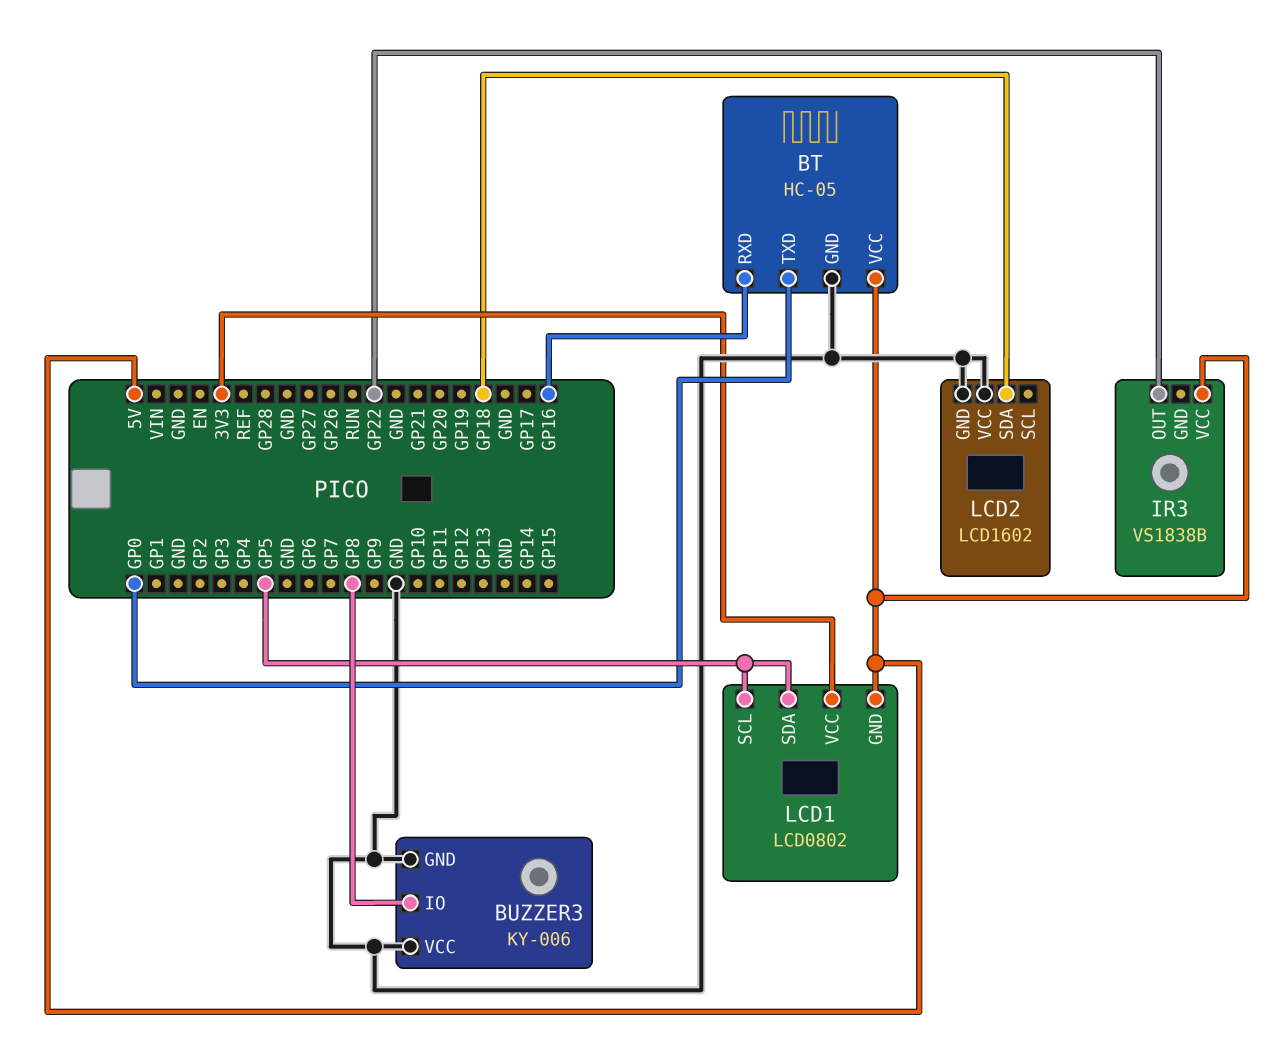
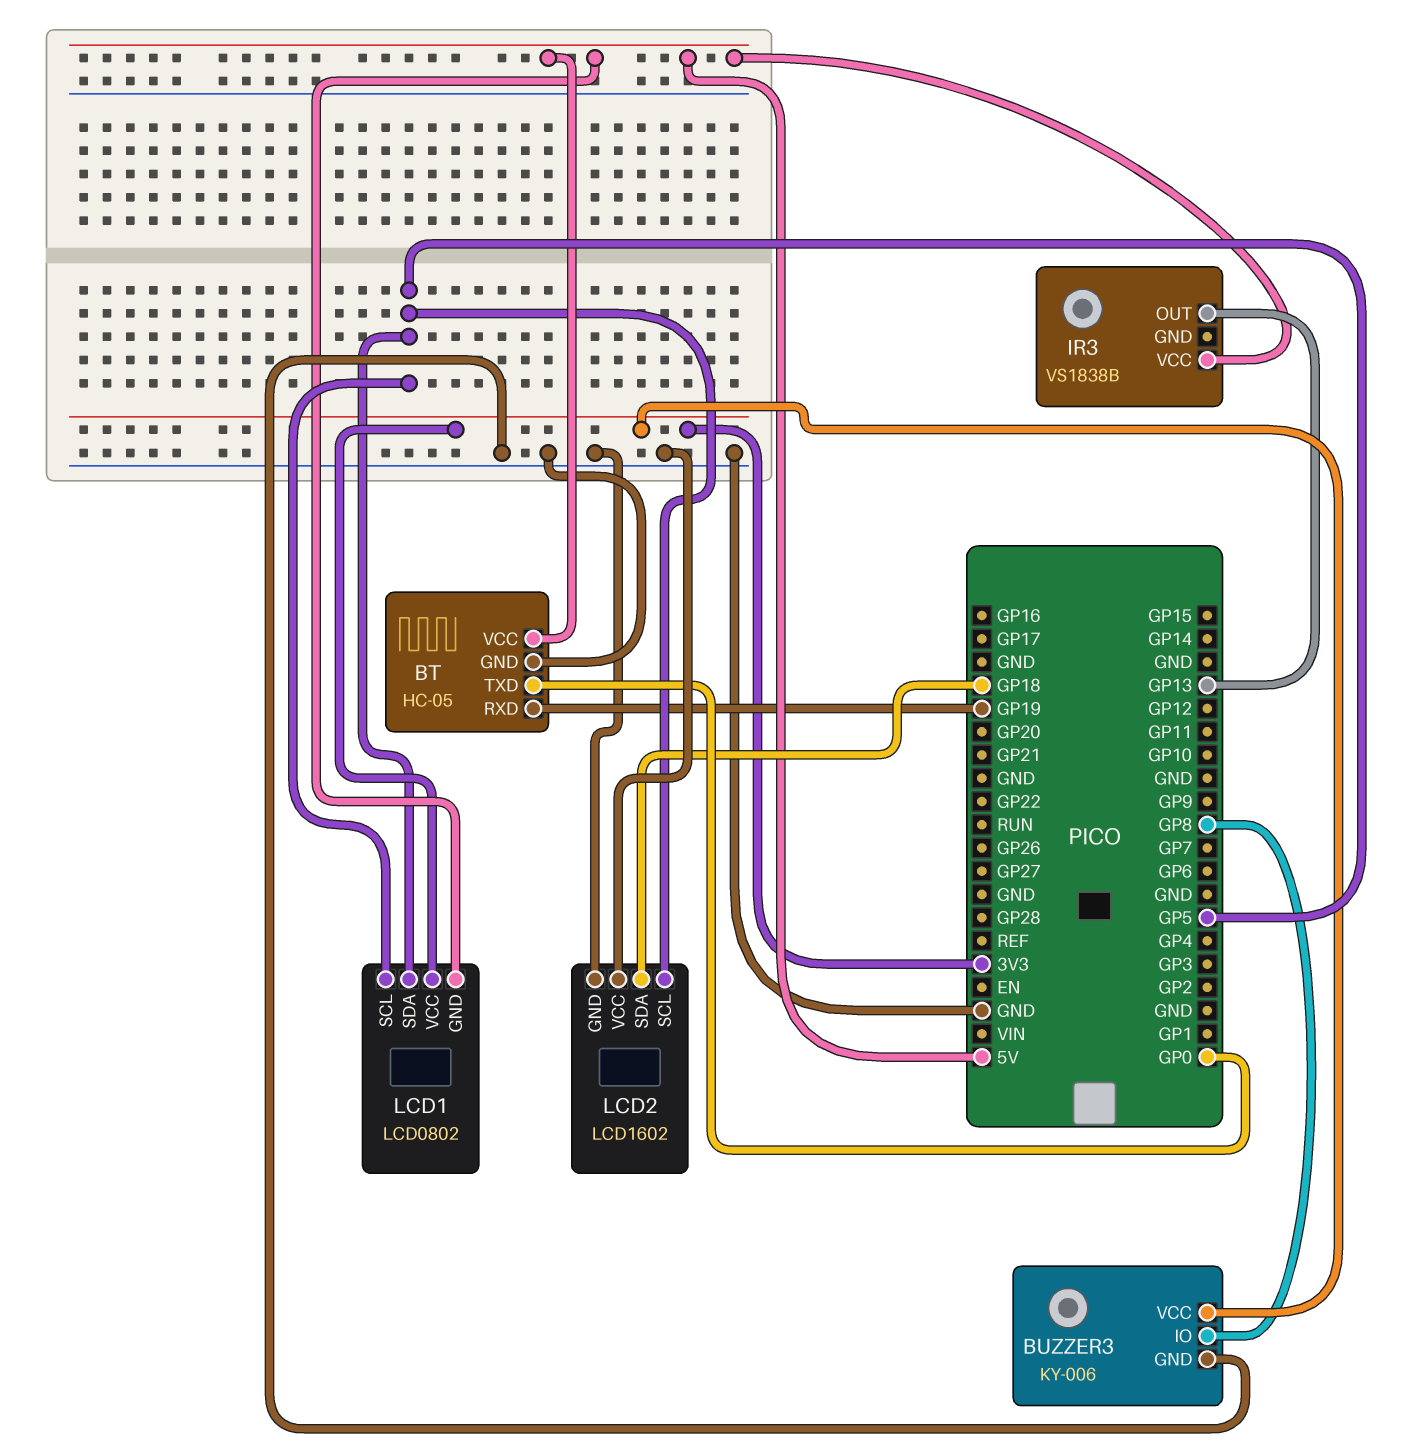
BT pin RXD: GP16 -> GP19
BUZZER3 pin VCC: GND -> 3V3
IR3 pin OUT: GP22 -> GP13
LCD2 pin SCL: none -> GP5

